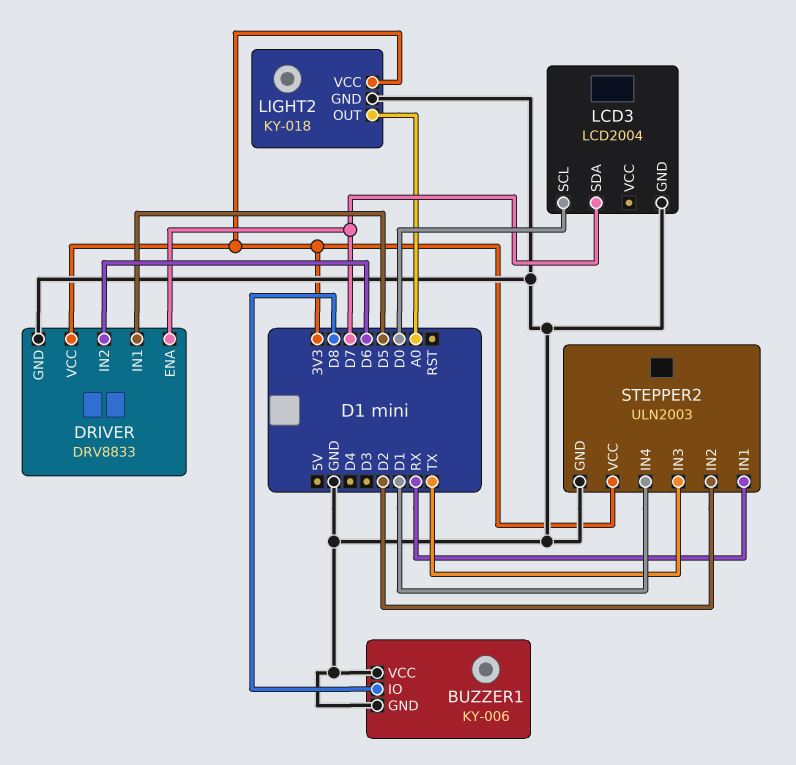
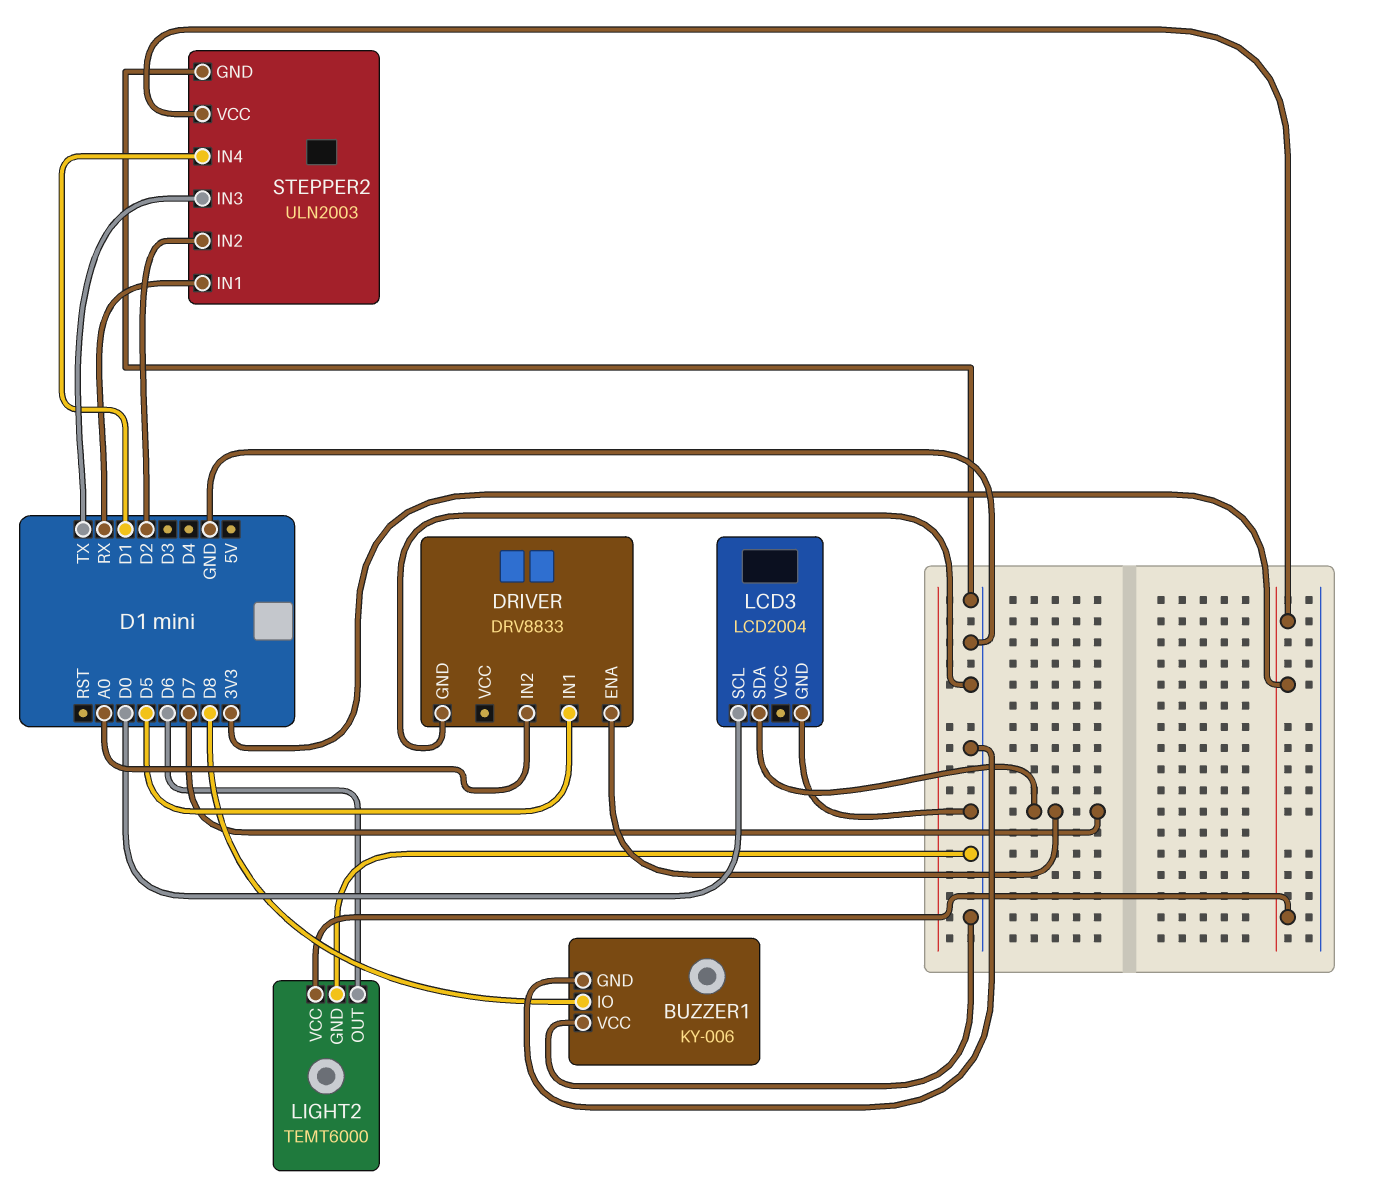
DRIVER pin IN2: D6 -> A0
DRIVER pin VCC: 3V3 -> none
LIGHT2: KY-018 -> TEMT6000
LIGHT2 pin OUT: A0 -> D6

